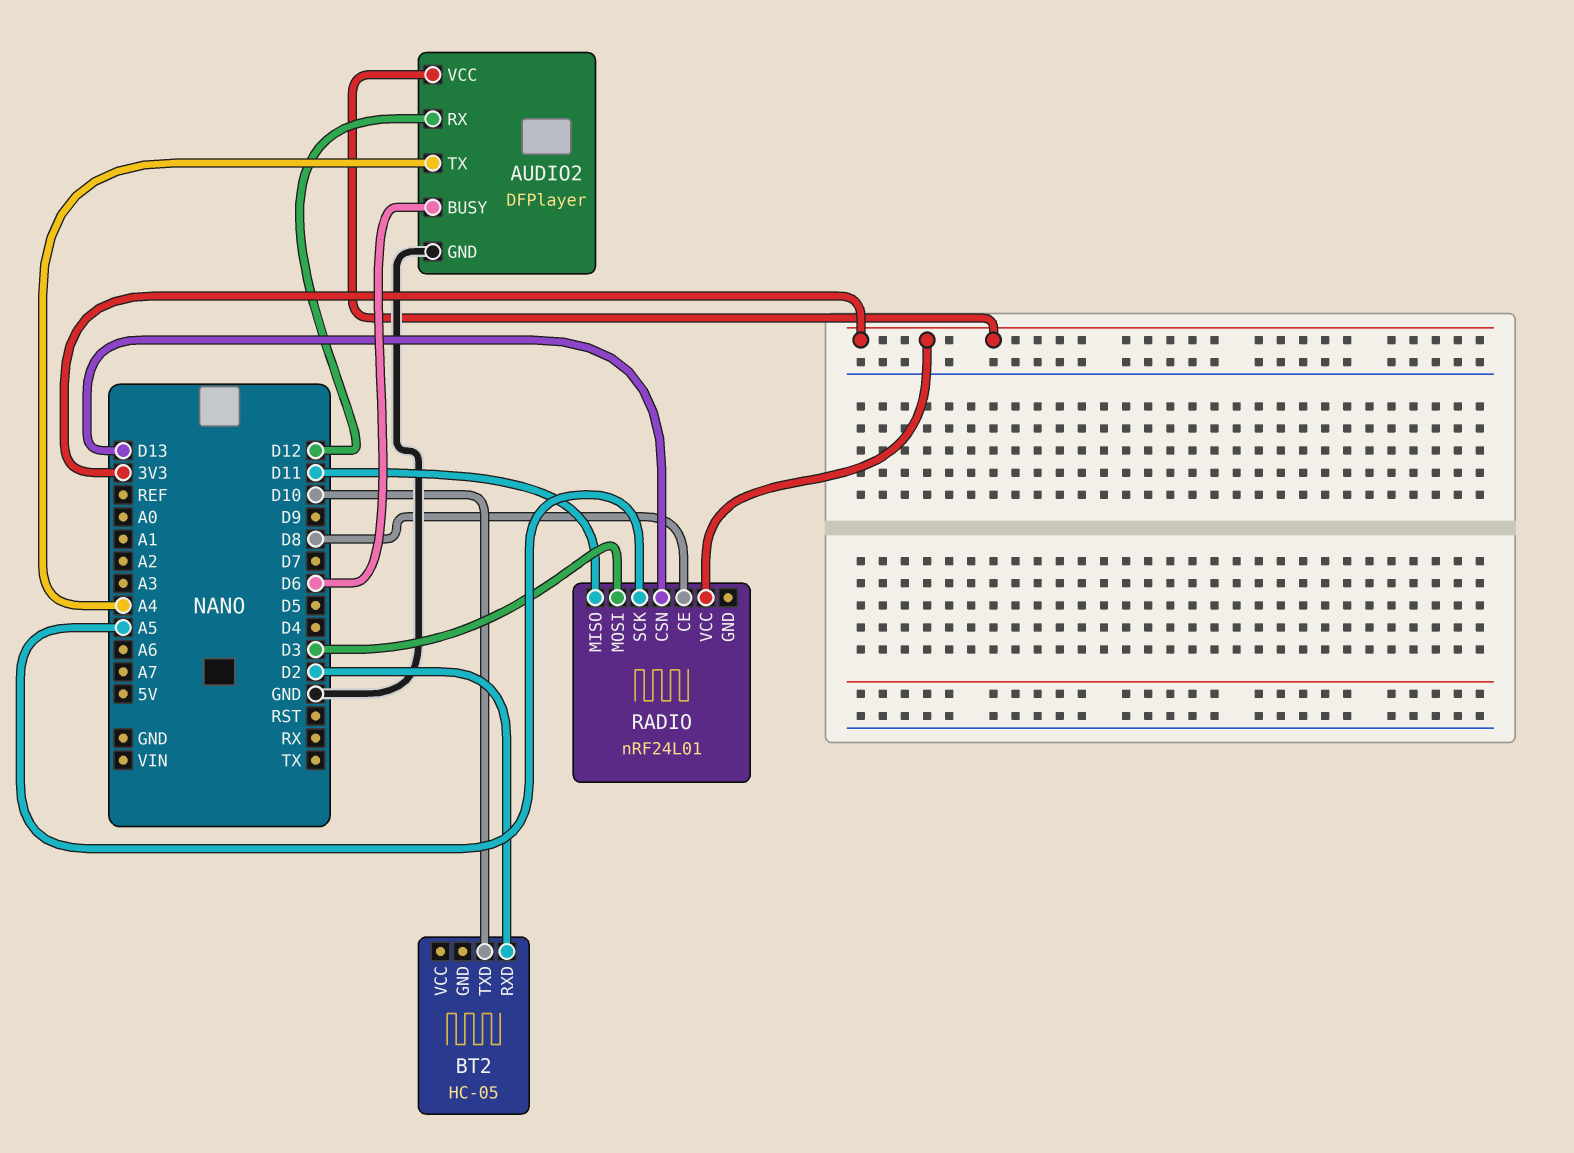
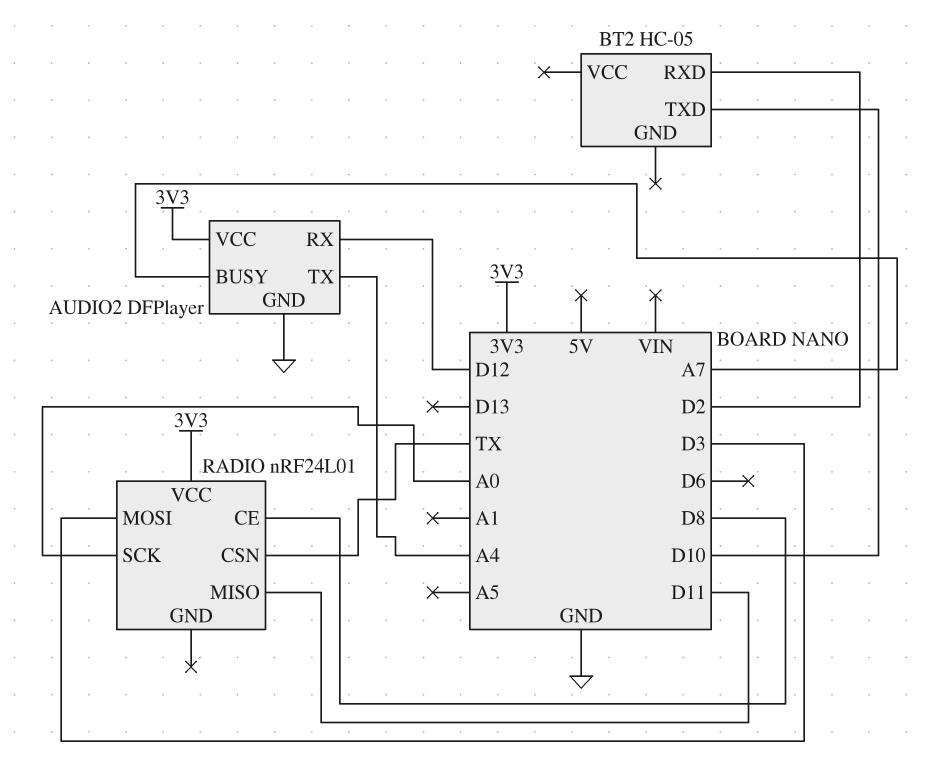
AUDIO2 pin BUSY: D6 -> A7
RADIO pin CSN: D13 -> TX
RADIO pin SCK: A5 -> A0

